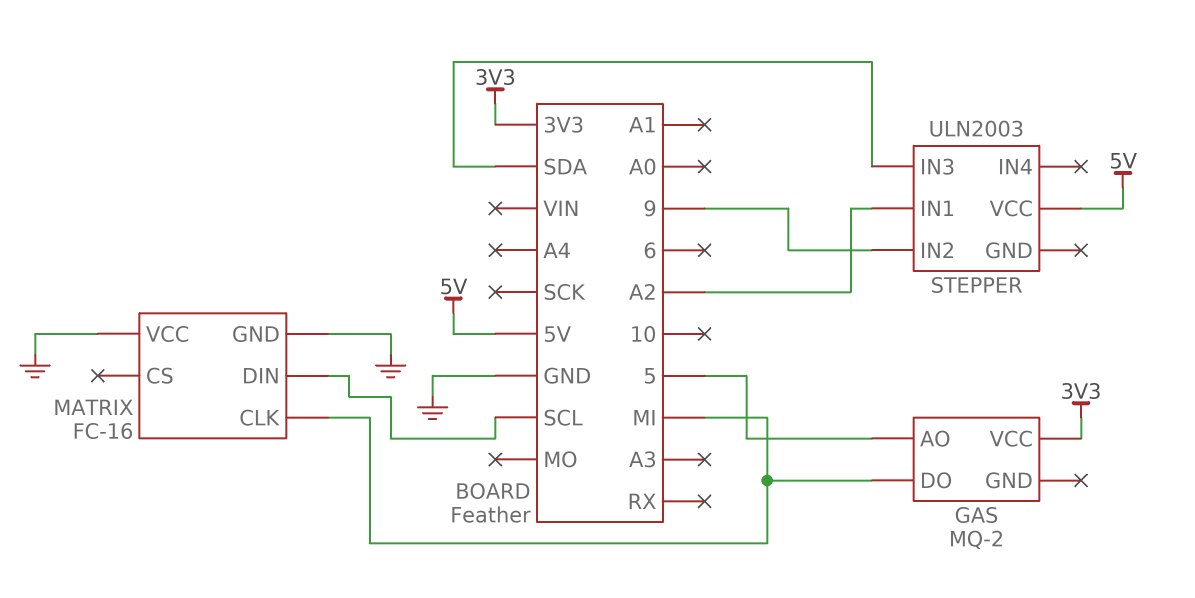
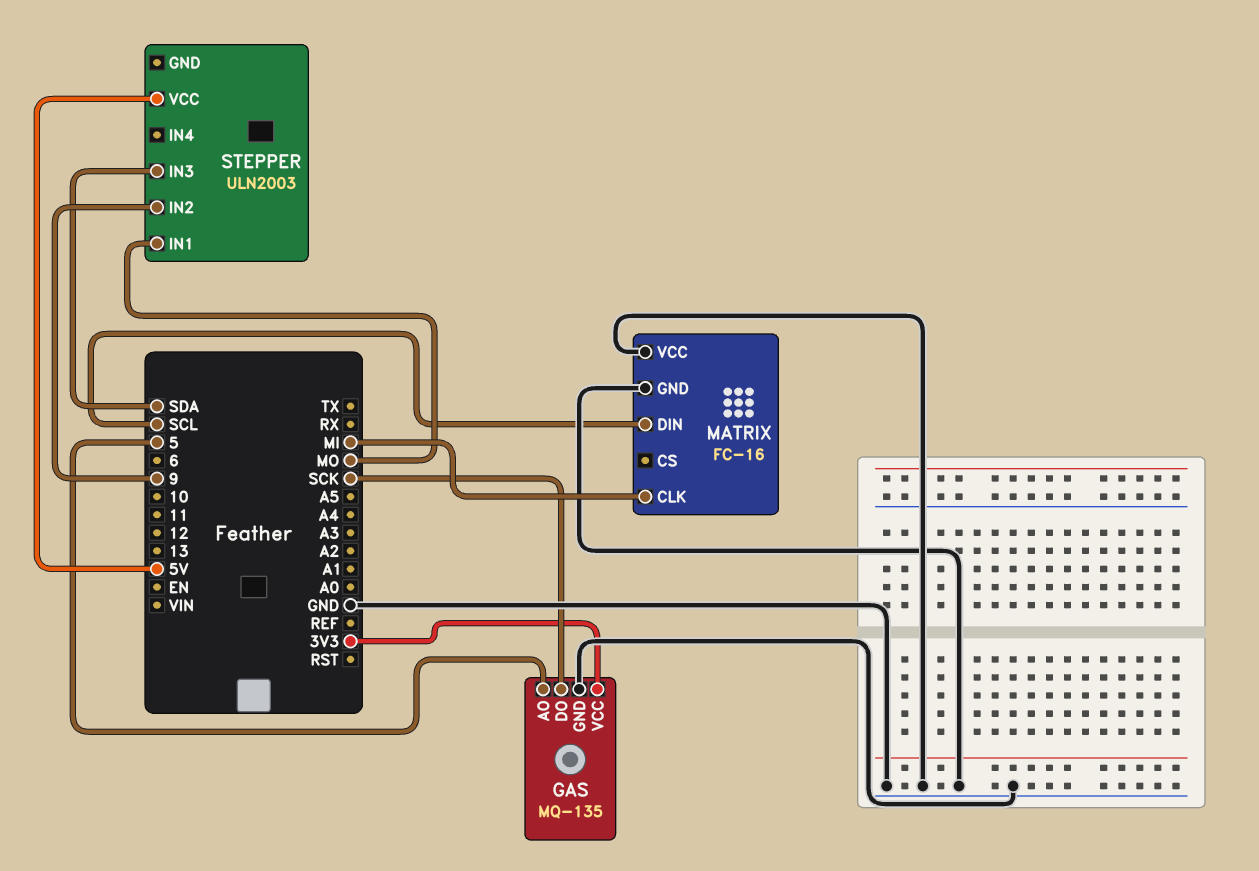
GAS: MQ-2 -> MQ-135
GAS pin DO: MI -> SCK
GAS pin GND: none -> GND
STEPPER pin IN1: A2 -> MO

